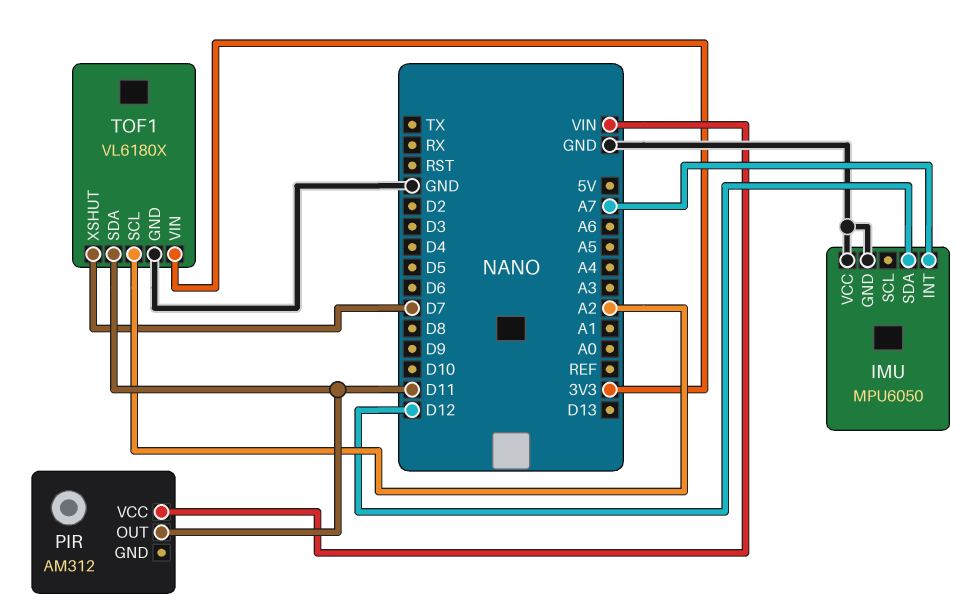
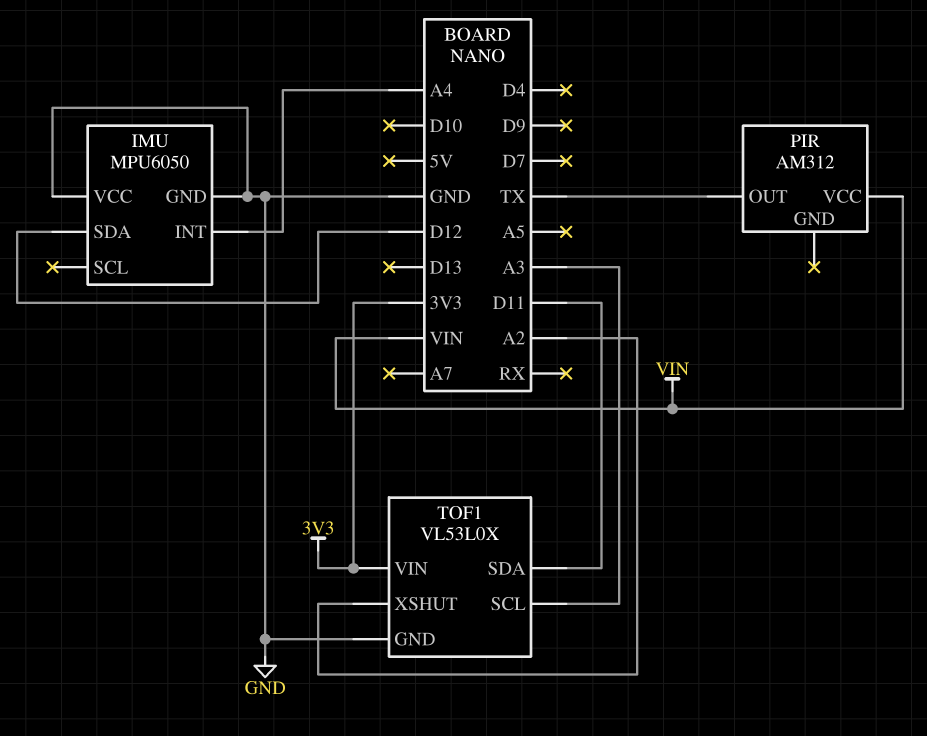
IMU pin INT: A7 -> A4
PIR pin OUT: D11 -> TX
TOF1: VL6180X -> VL53L0X
TOF1 pin SCL: A2 -> A3
TOF1 pin XSHUT: D7 -> A2

